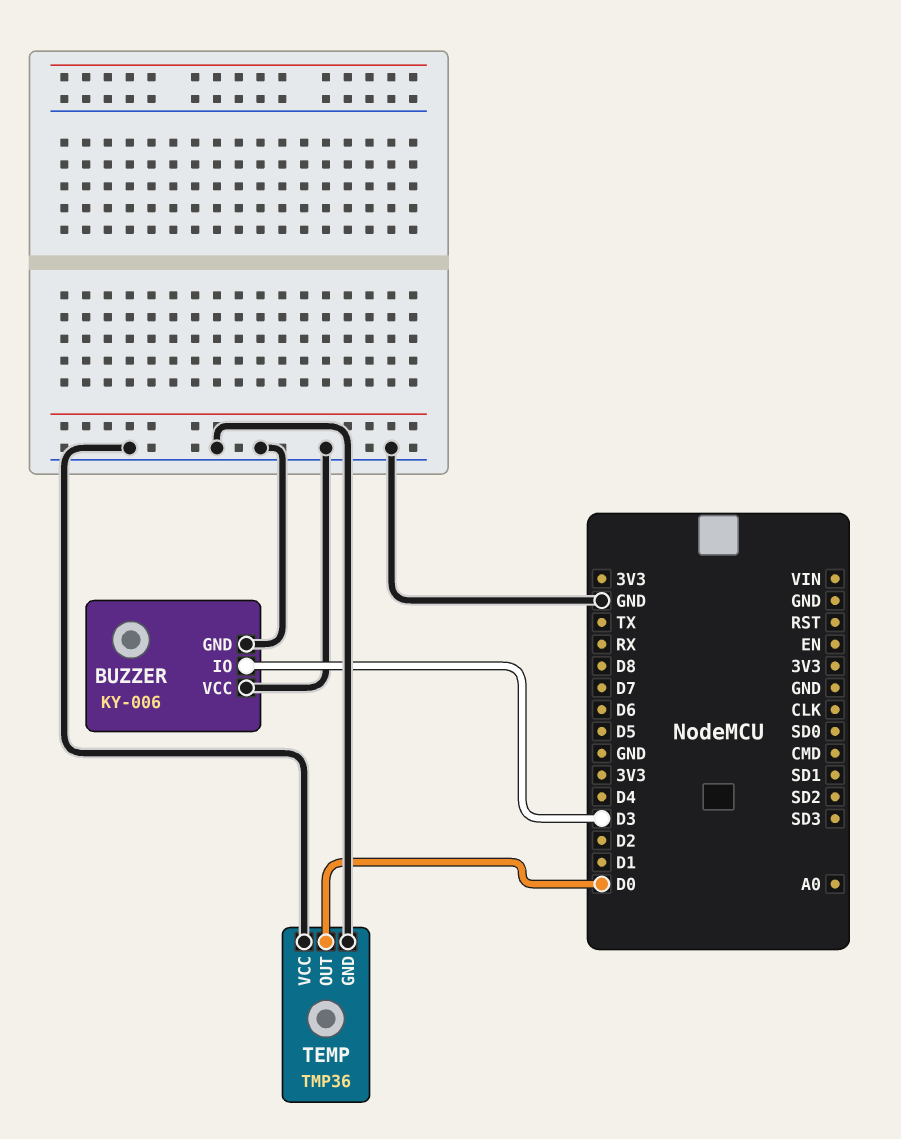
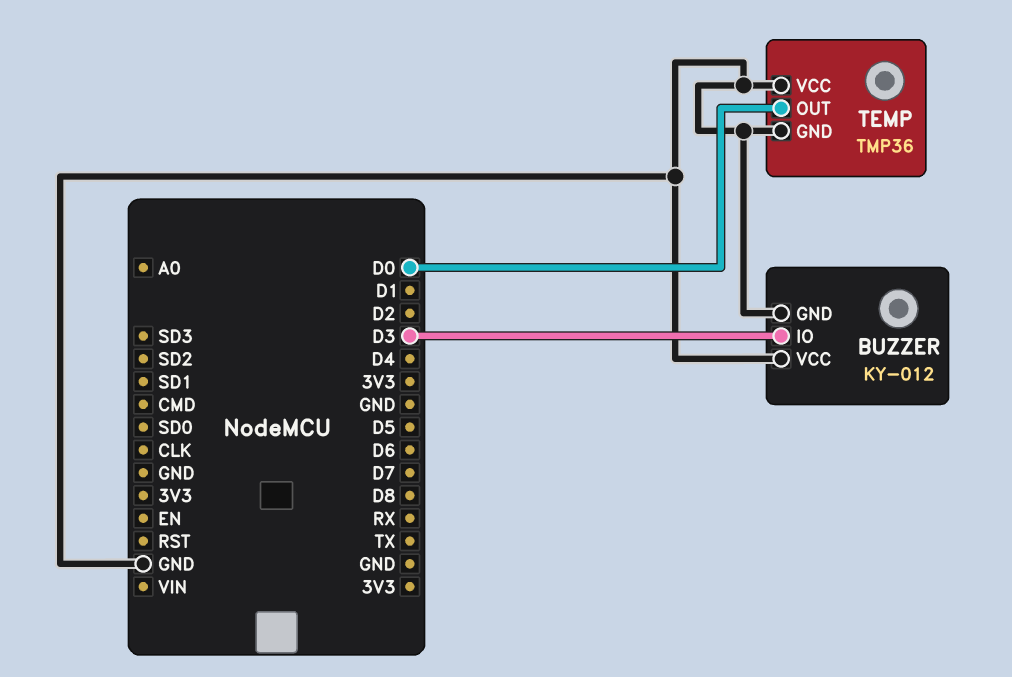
BUZZER: KY-006 -> KY-012

